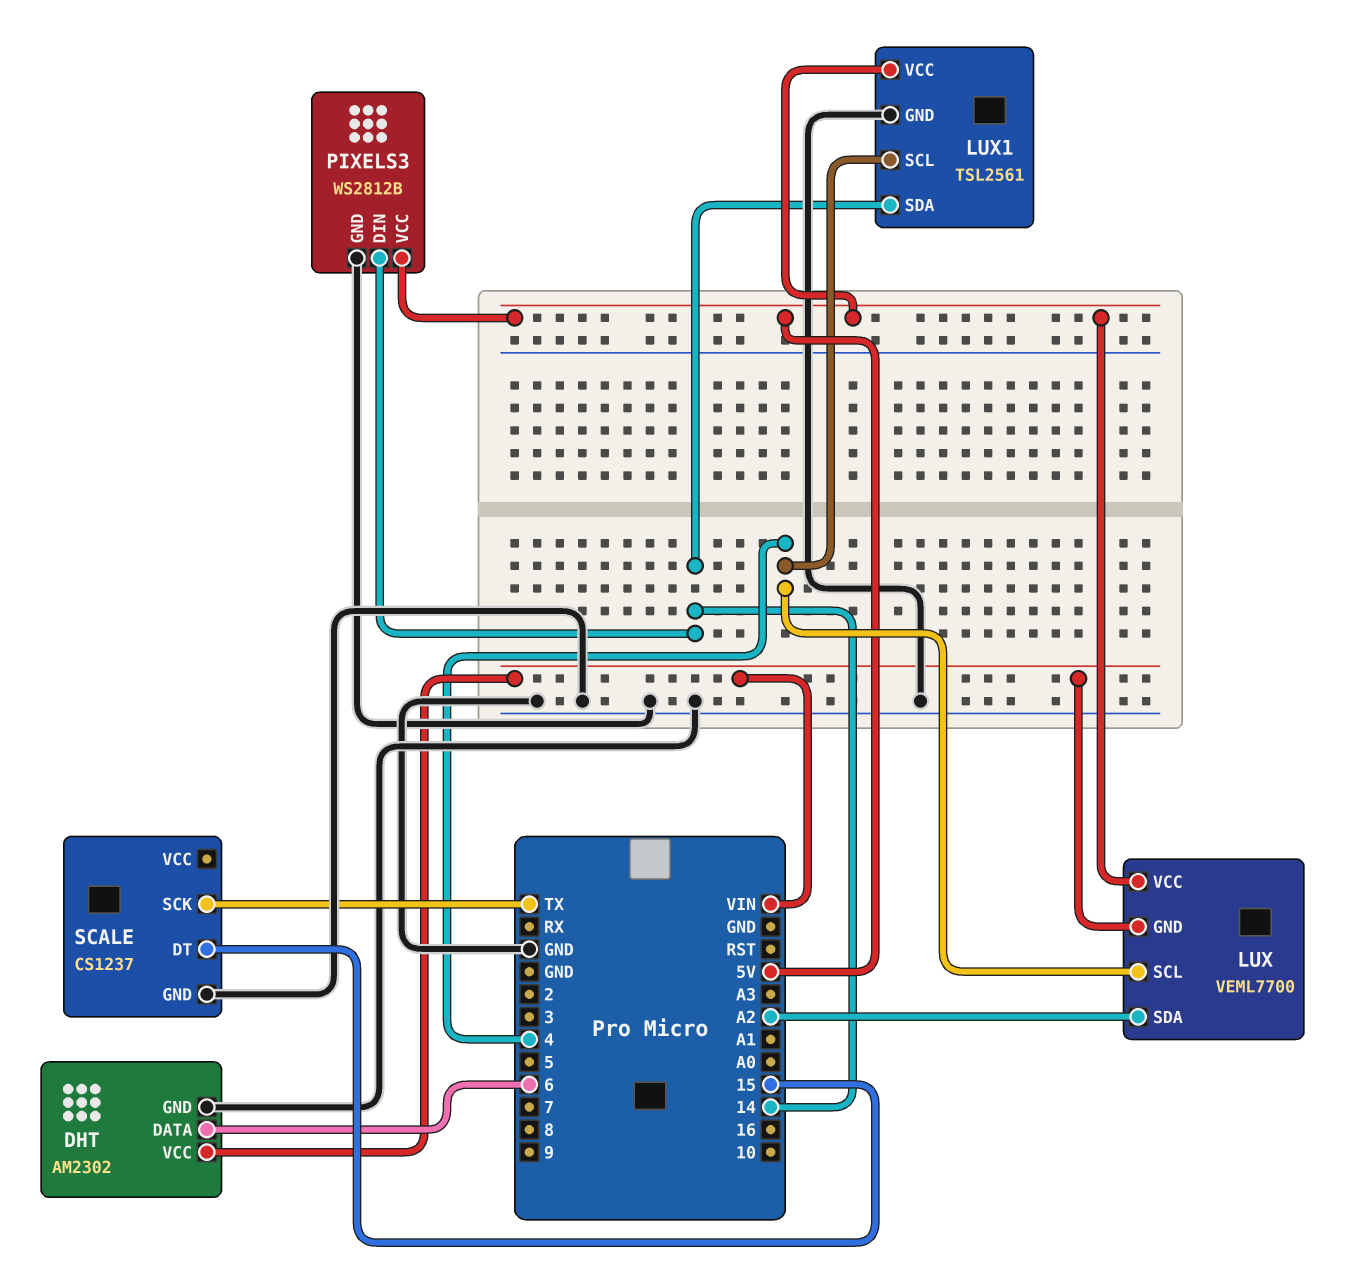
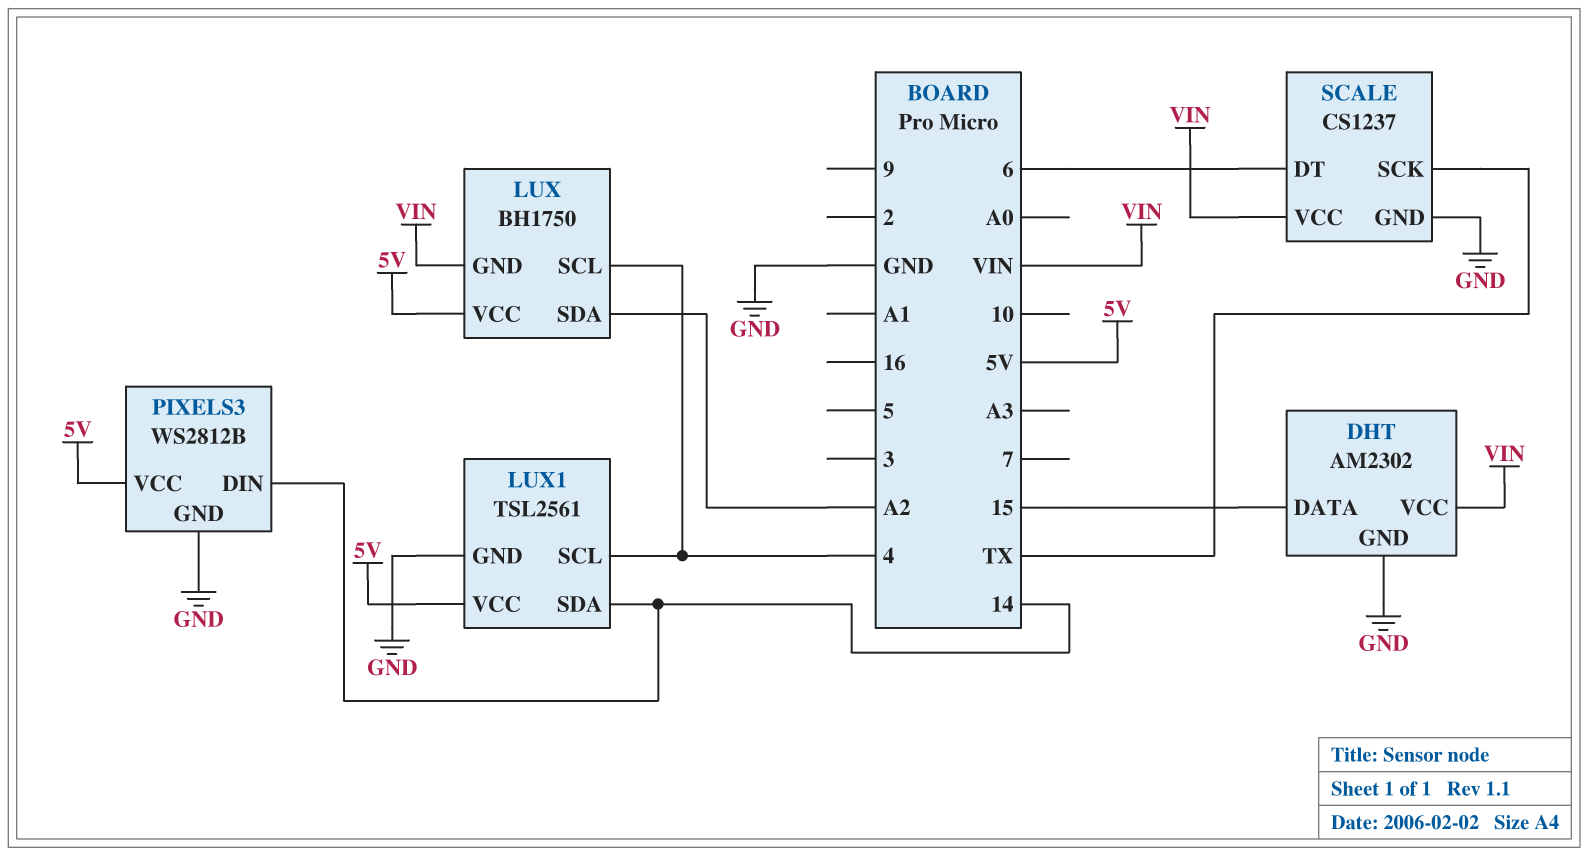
DHT pin DATA: 6 -> 15
LUX: VEML7700 -> BH1750
SCALE pin DT: 15 -> 6
SCALE pin VCC: none -> VIN

